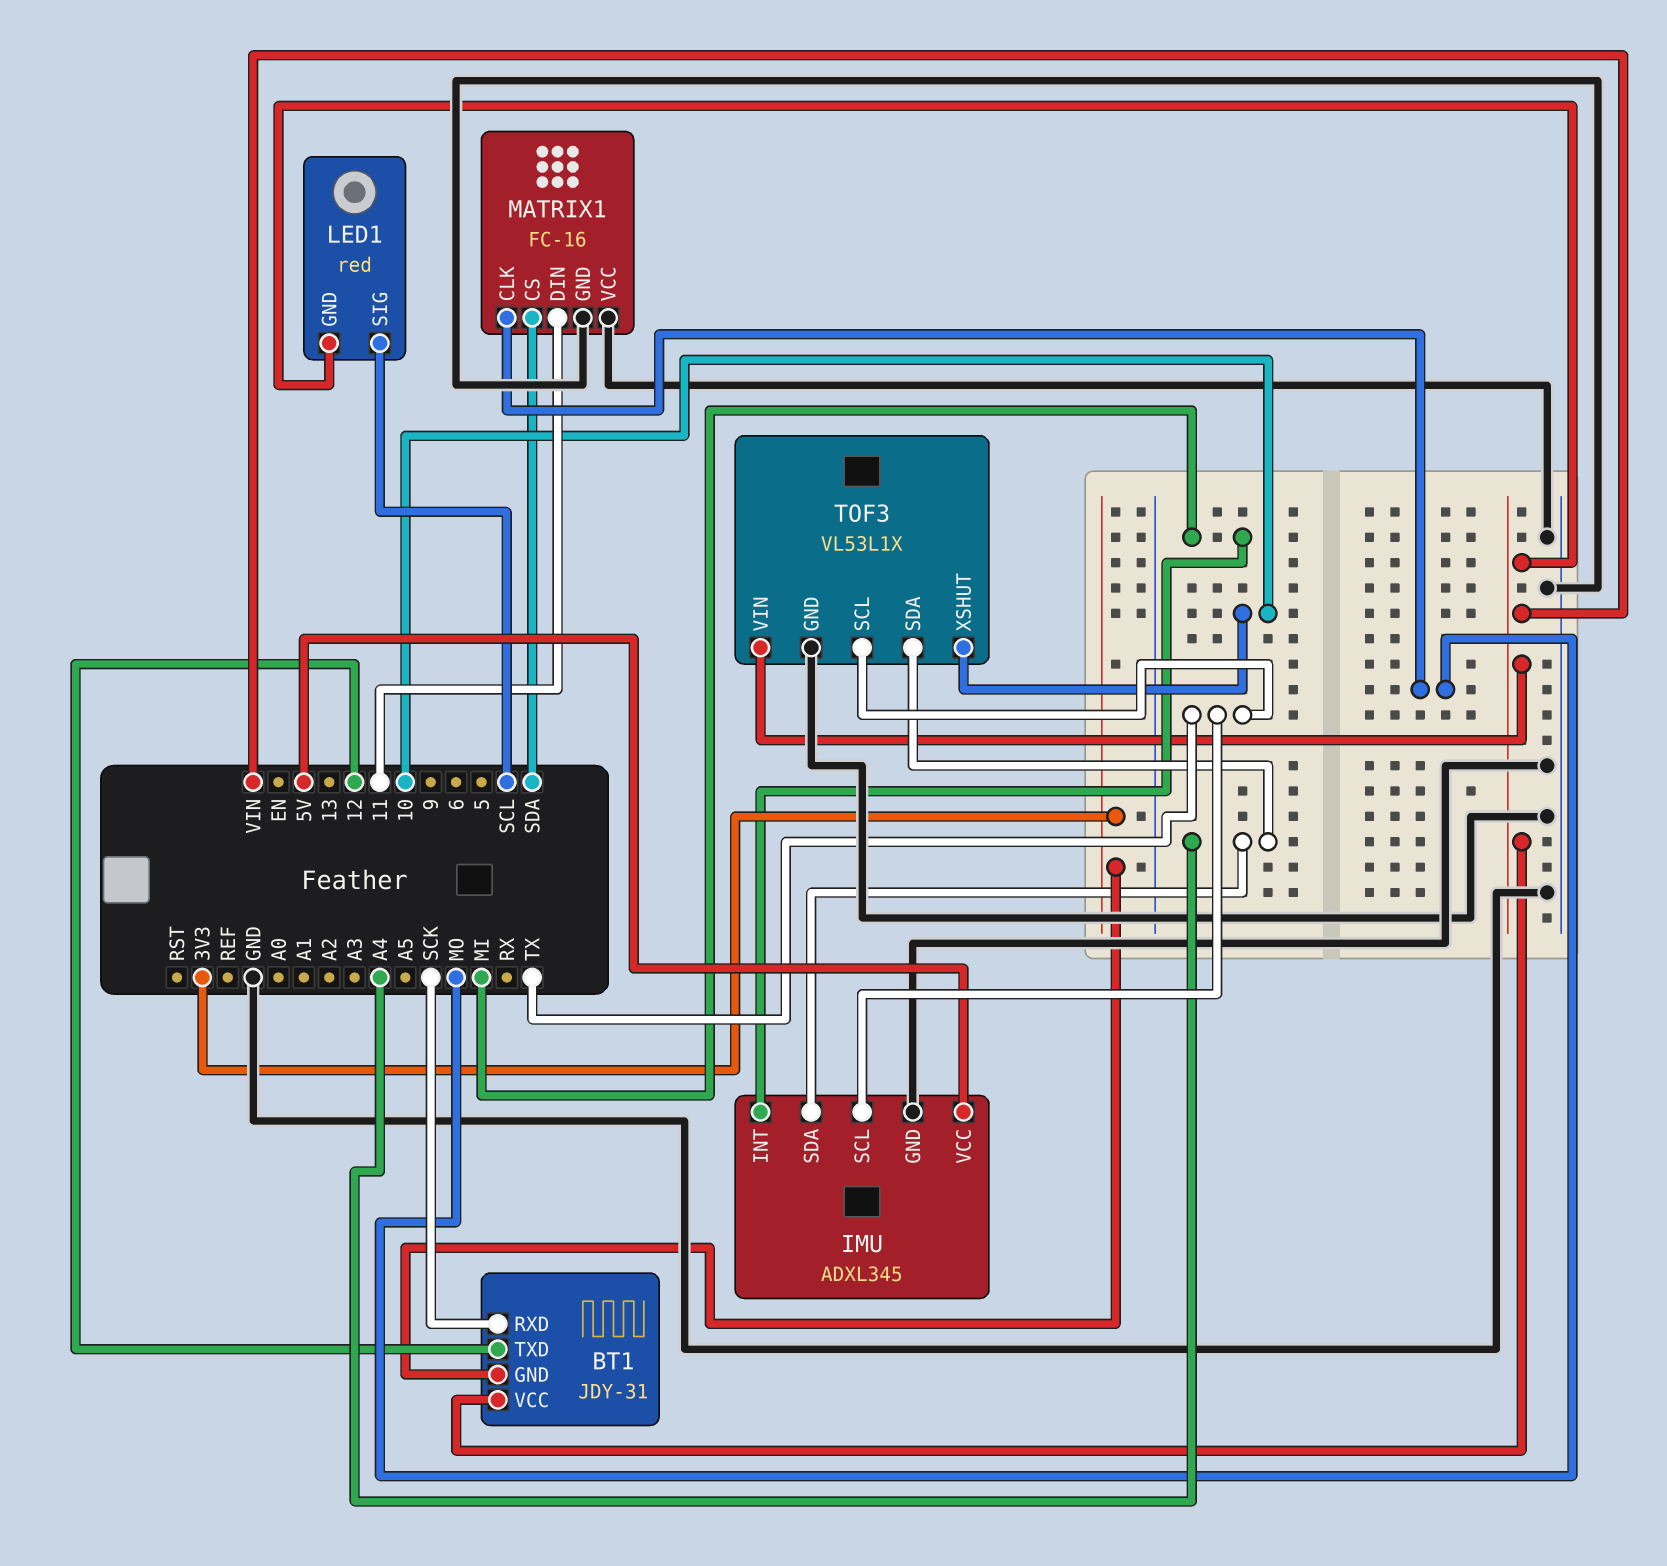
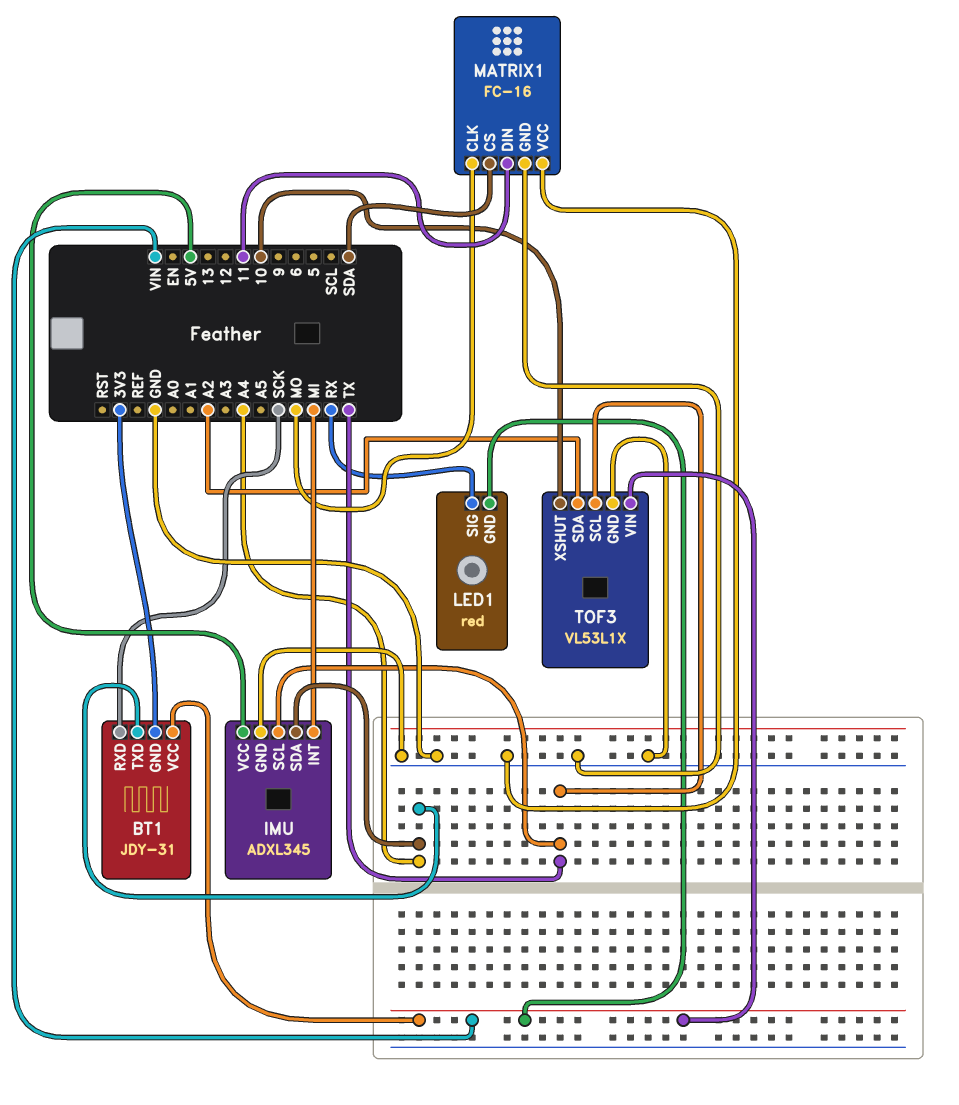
BT1 pin TXD: 12 -> A4
LED1 pin SIG: SCL -> RX
TOF3 pin SDA: A4 -> A2

